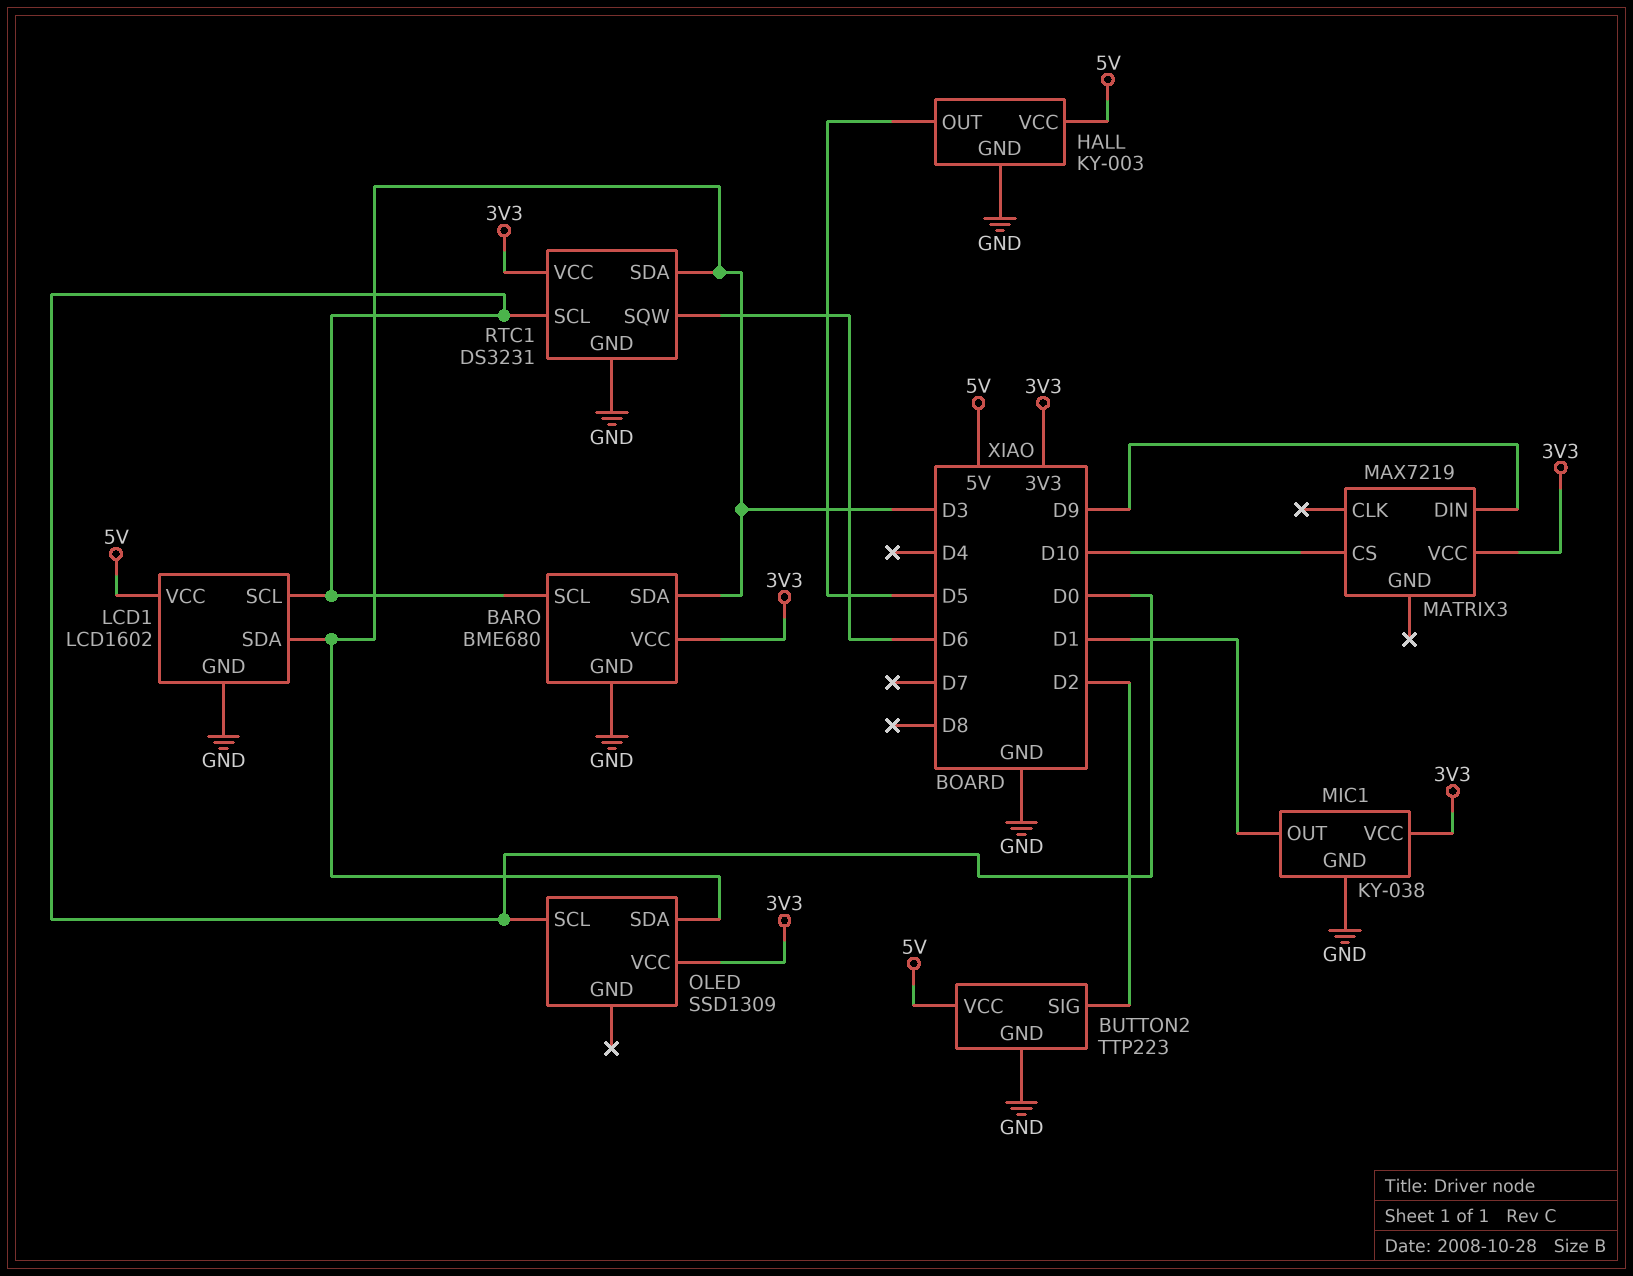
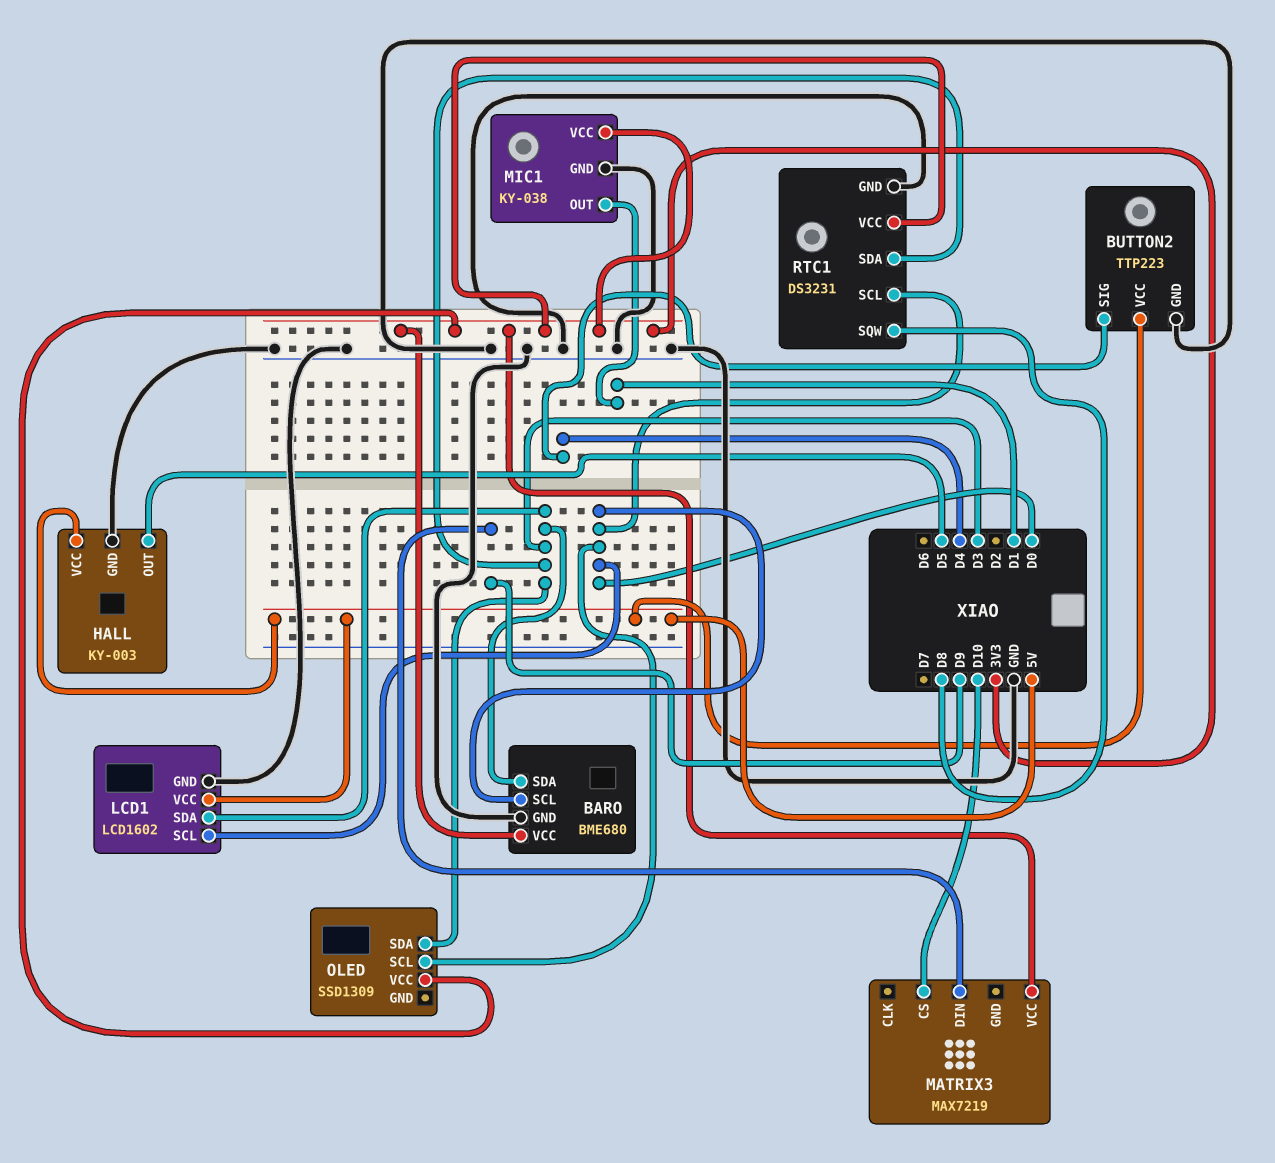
BUTTON2 pin SIG: D2 -> D4
RTC1 pin SQW: D6 -> D8

